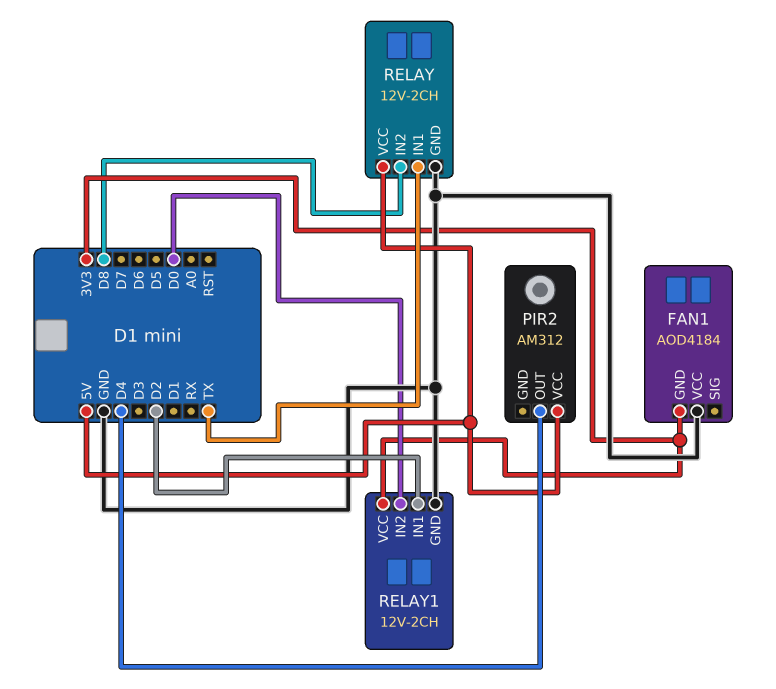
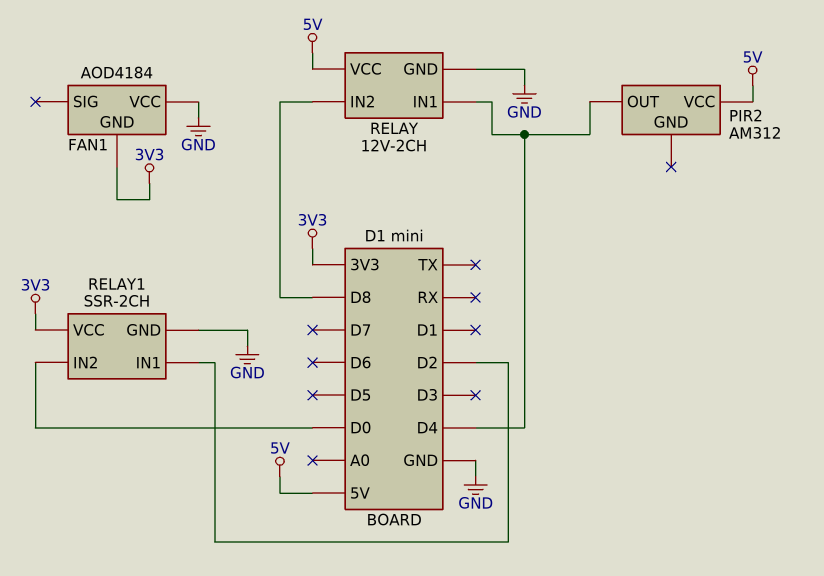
RELAY pin IN1: TX -> D4
RELAY1: 12V-2CH -> SSR-2CH

